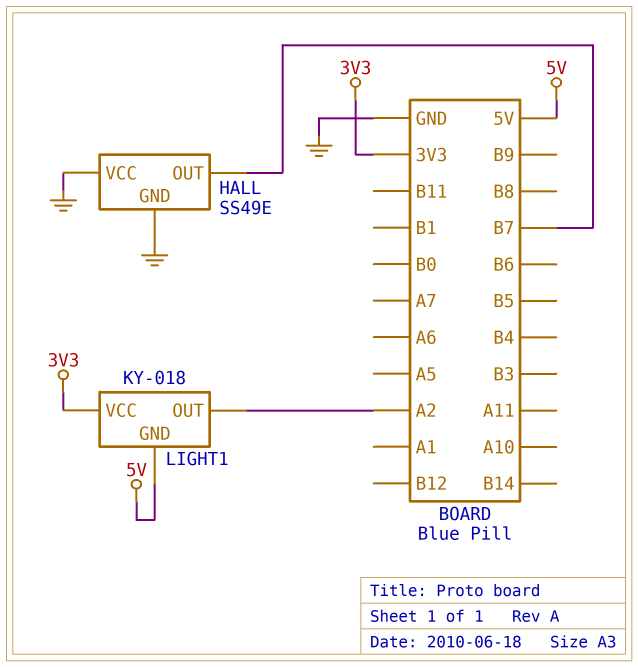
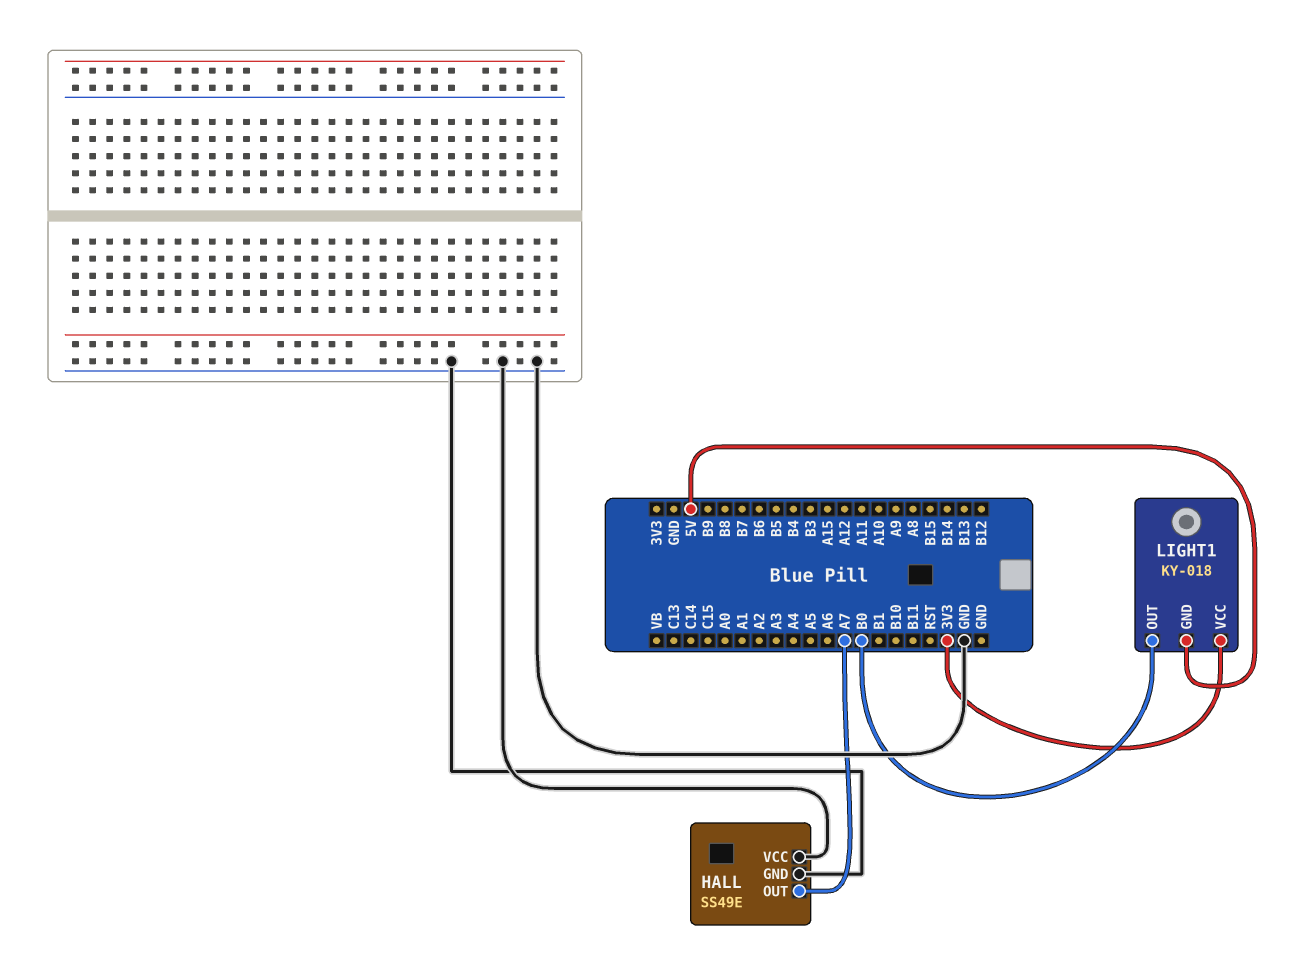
HALL pin OUT: B7 -> A7
LIGHT1 pin OUT: A2 -> B0

